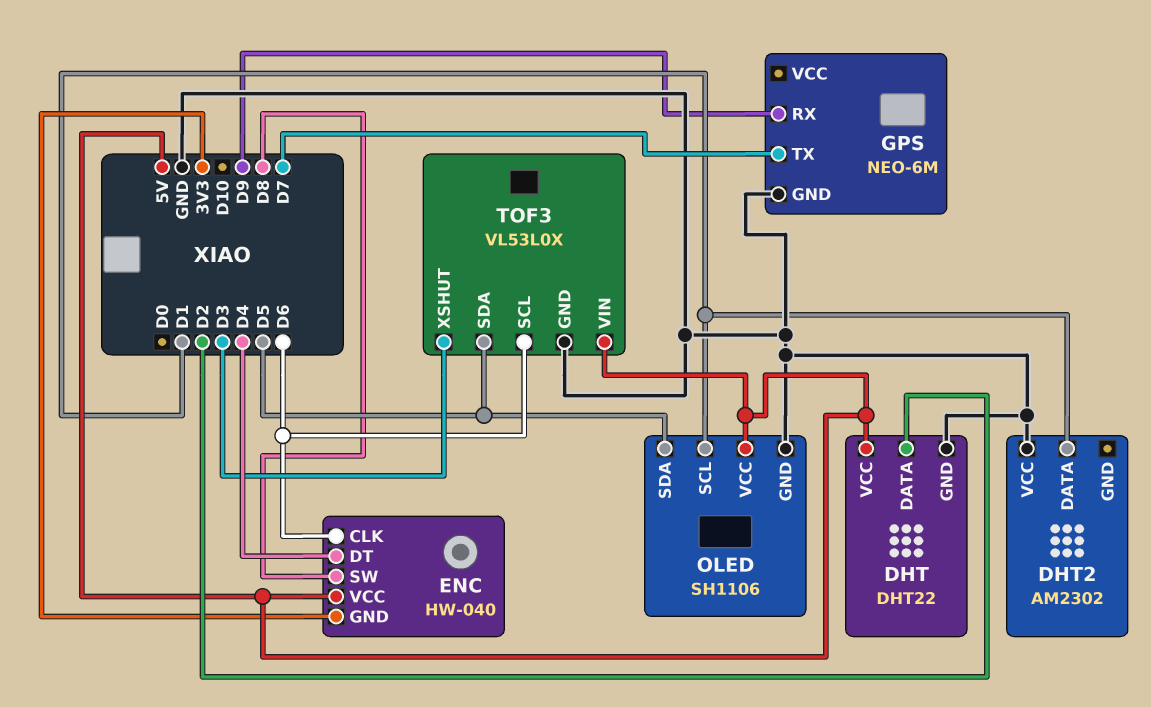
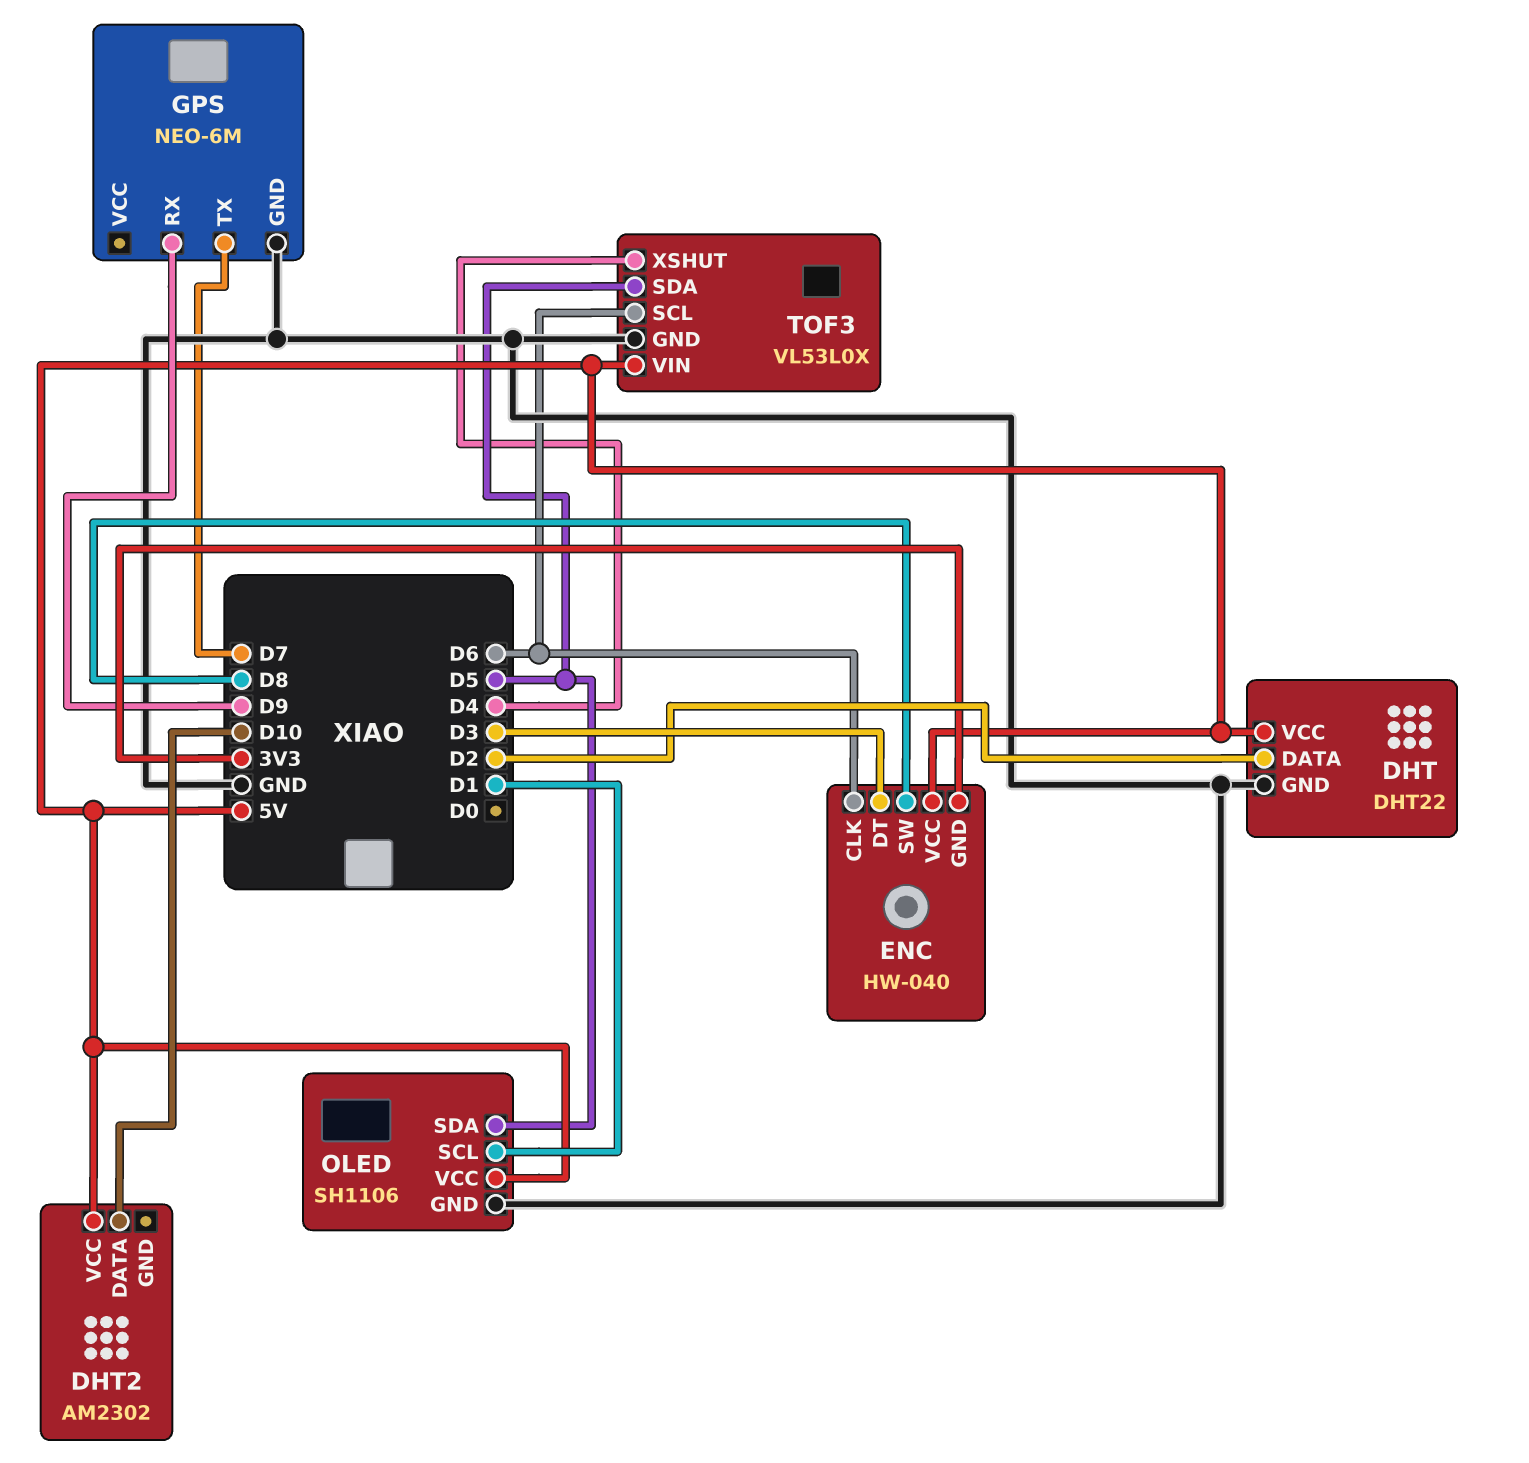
DHT2 pin DATA: D1 -> D10
DHT2 pin VCC: GND -> 5V
ENC pin DT: D4 -> D3
TOF3 pin XSHUT: D3 -> D4

